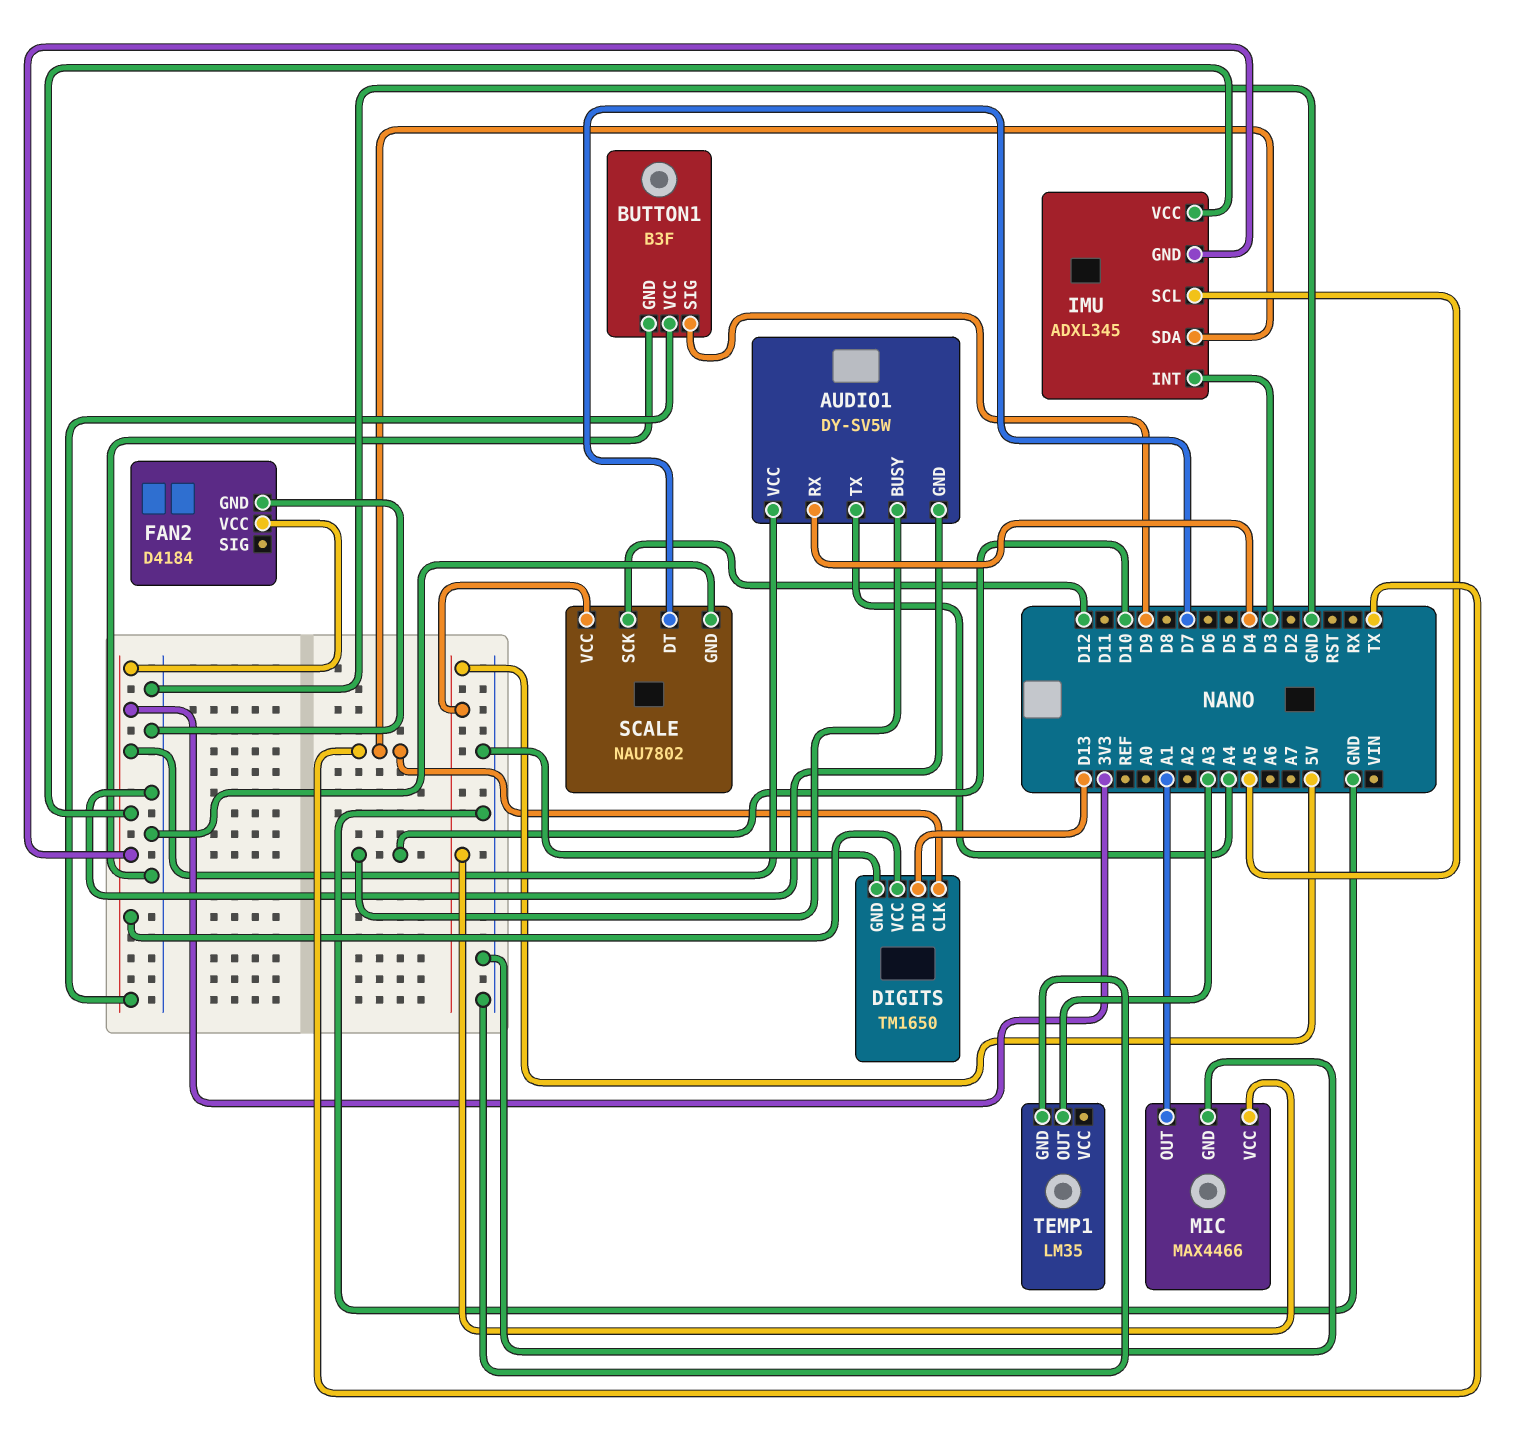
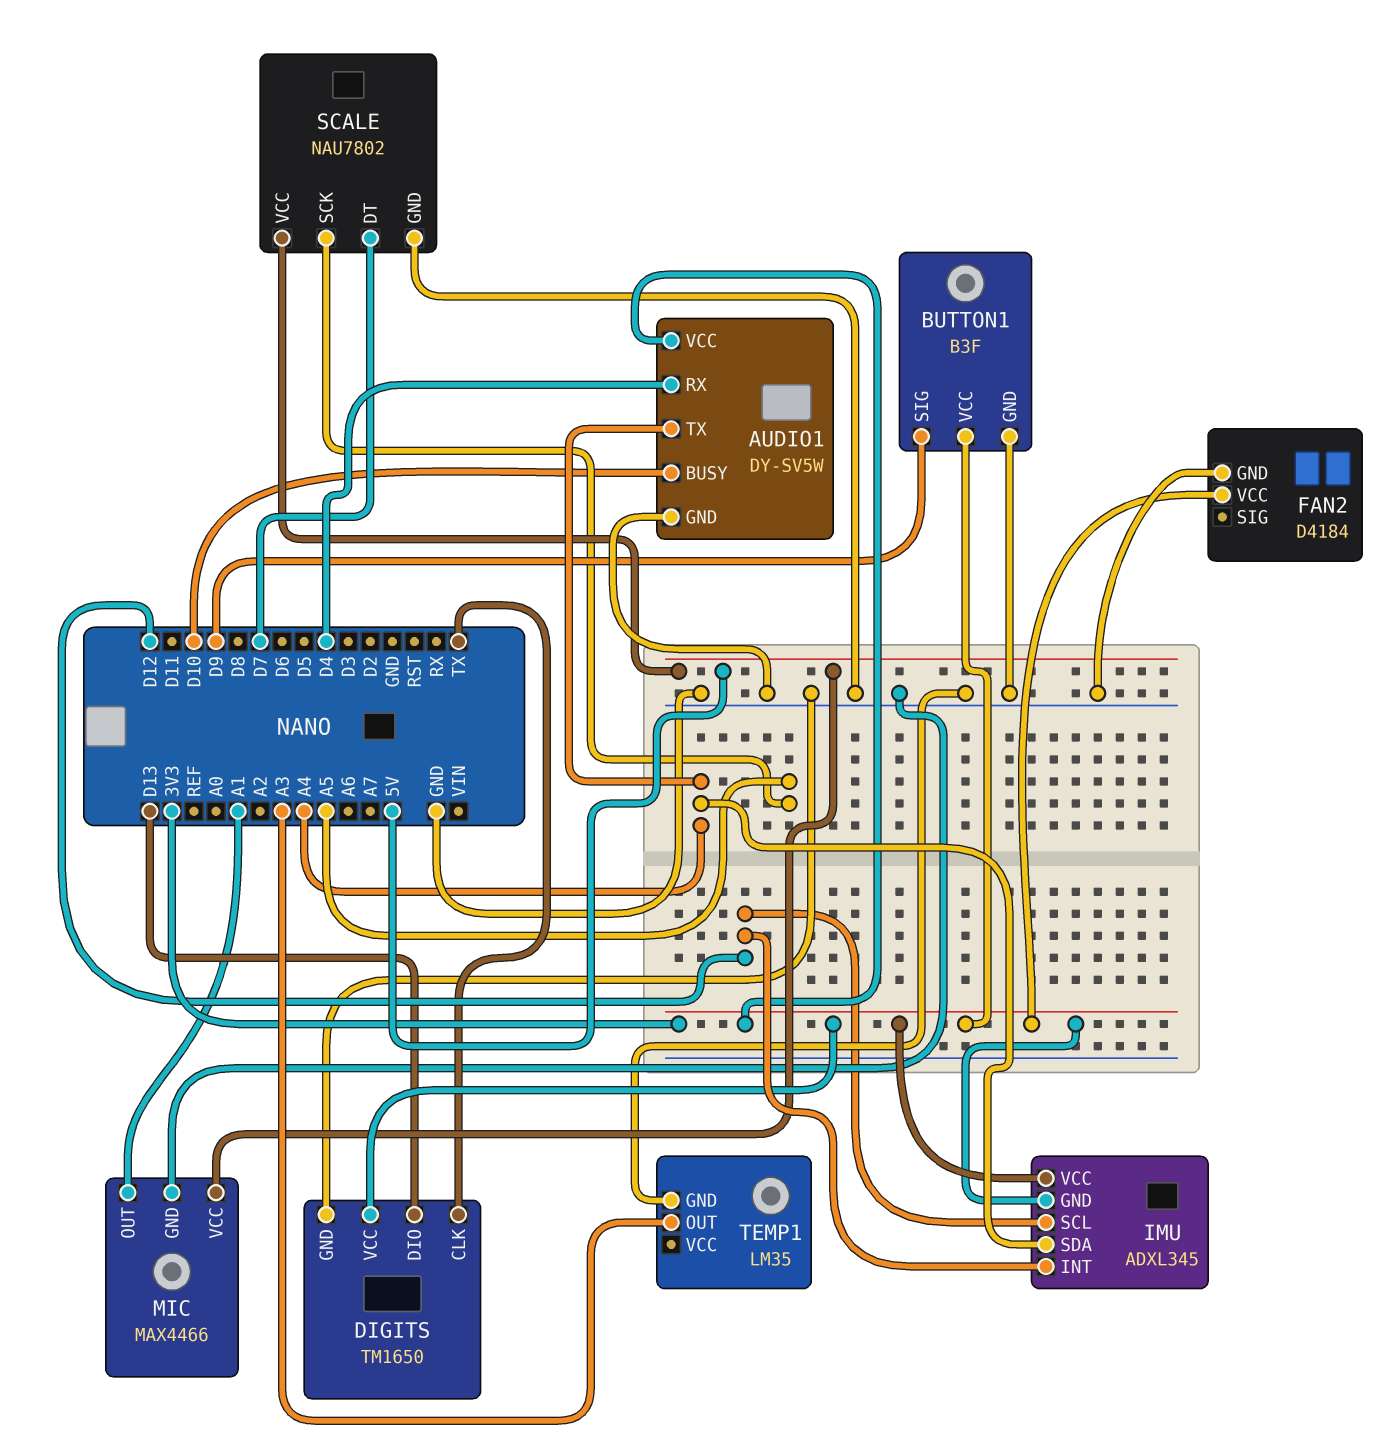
IMU pin INT: D3 -> D12
IMU pin SCL: A5 -> D12
IMU pin SDA: TX -> A4
SCALE pin SCK: D12 -> A5

